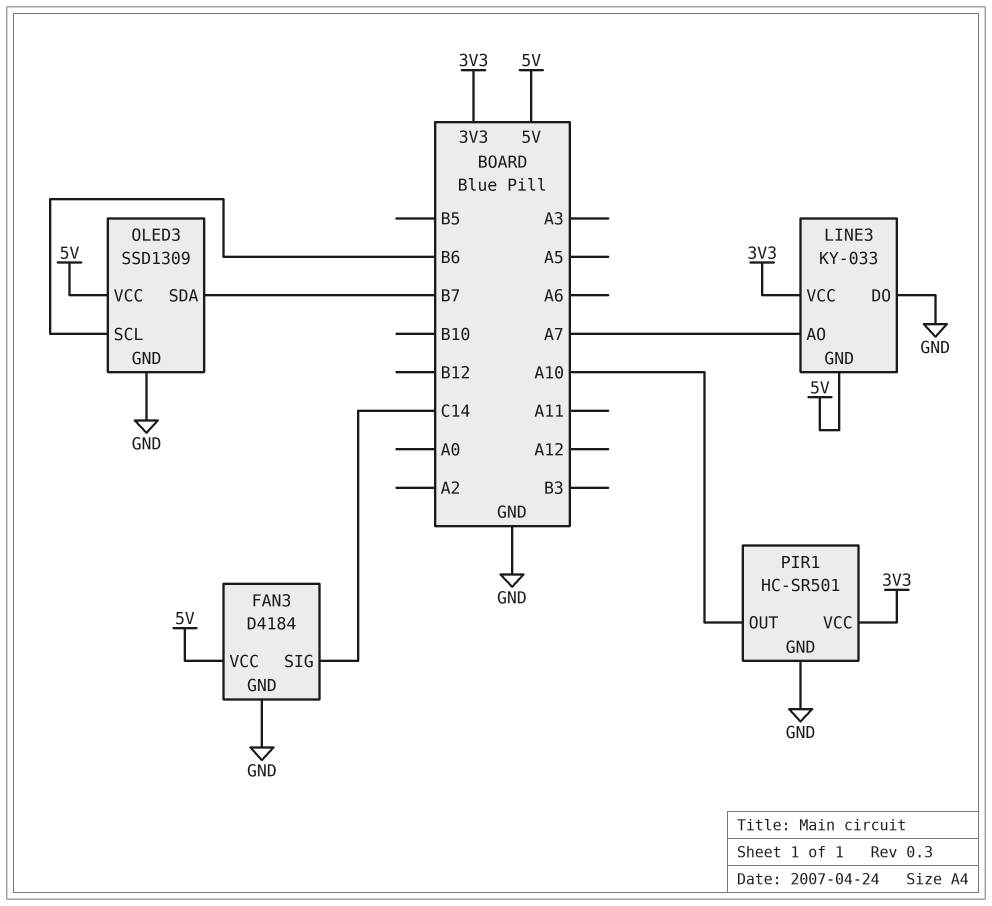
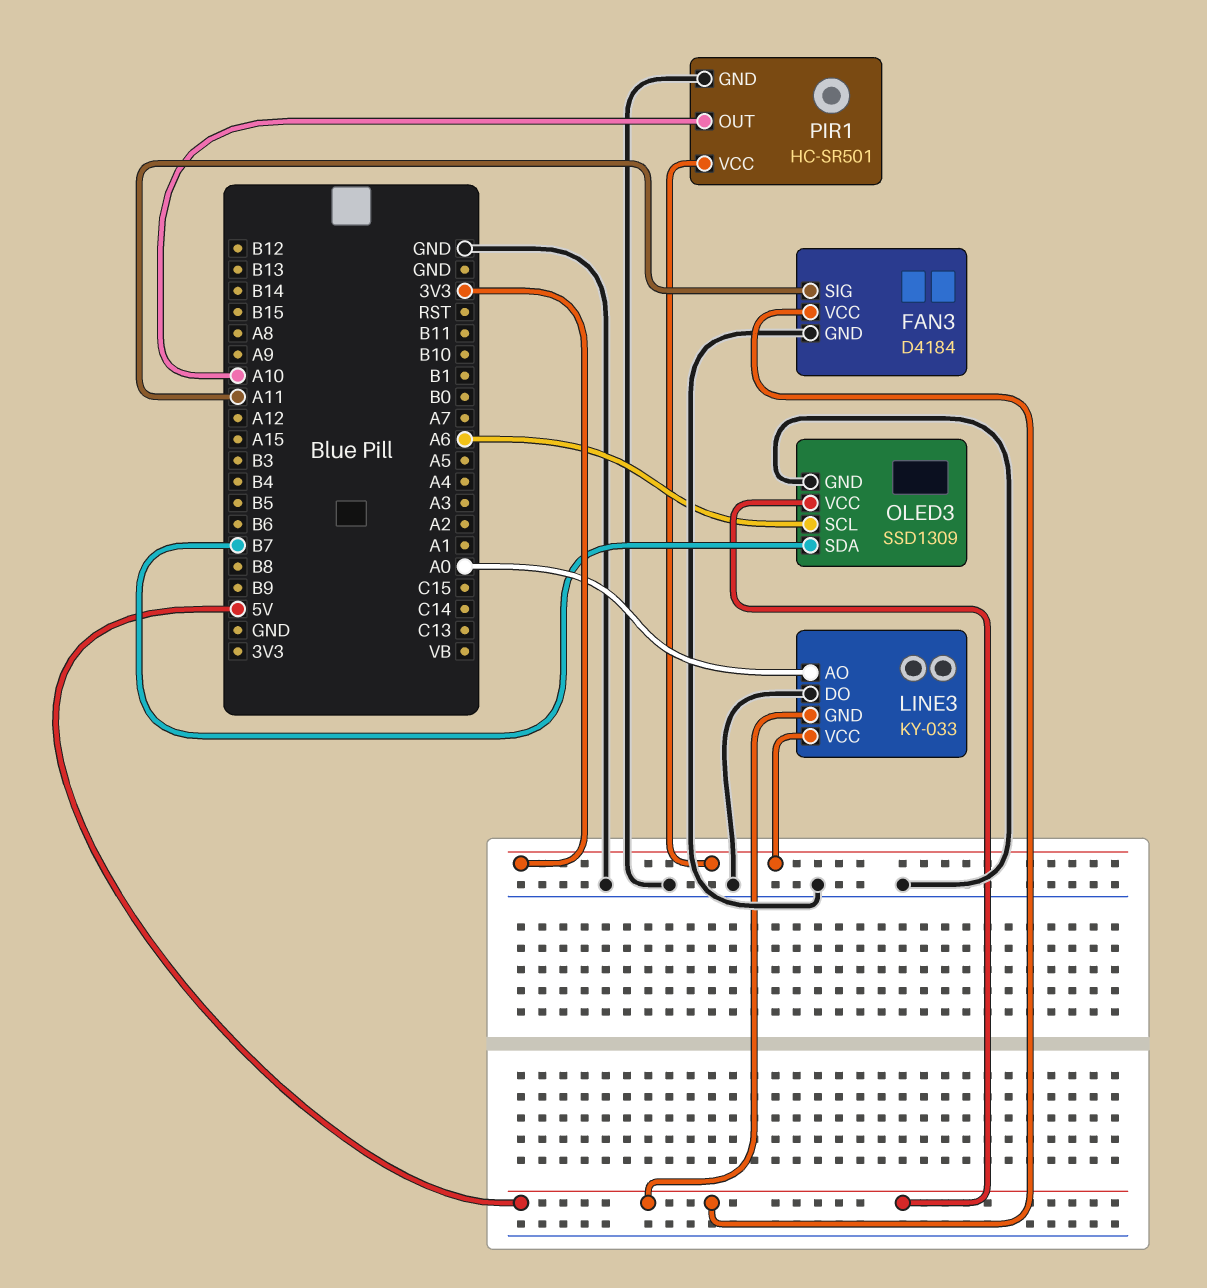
FAN3 pin SIG: C14 -> A11
LINE3 pin AO: A7 -> A0
OLED3 pin SCL: B6 -> A6

